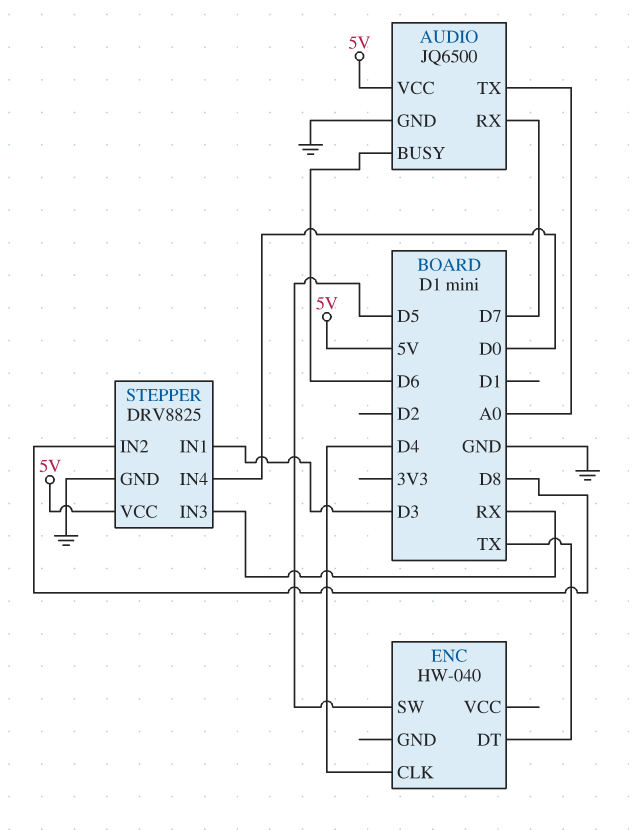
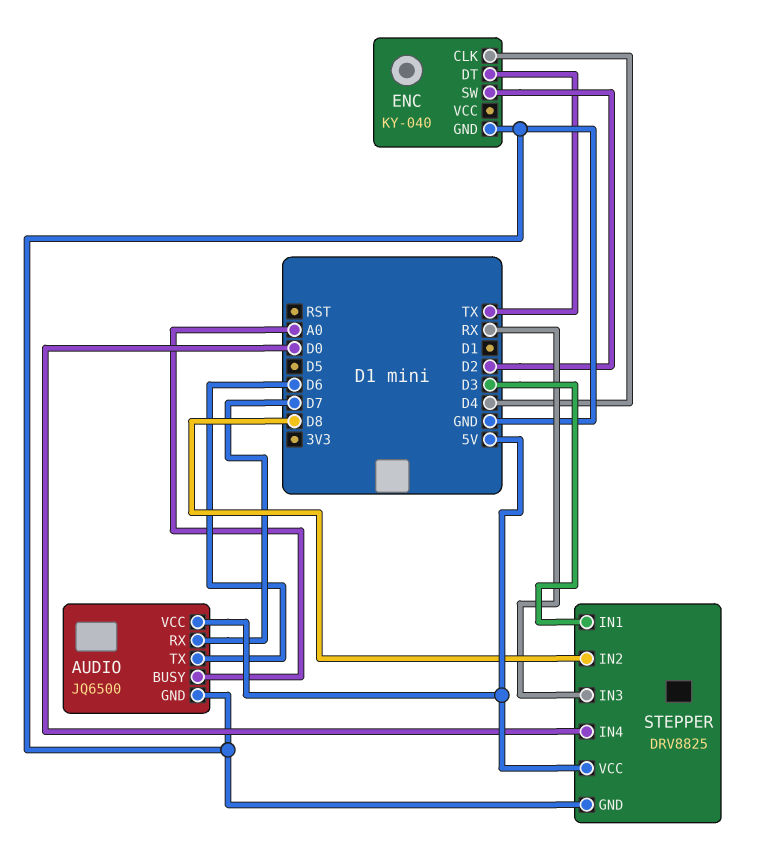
AUDIO pin BUSY: D6 -> A0
AUDIO pin TX: A0 -> D6
ENC: HW-040 -> KY-040
ENC pin GND: none -> GND
ENC pin SW: D5 -> D2

